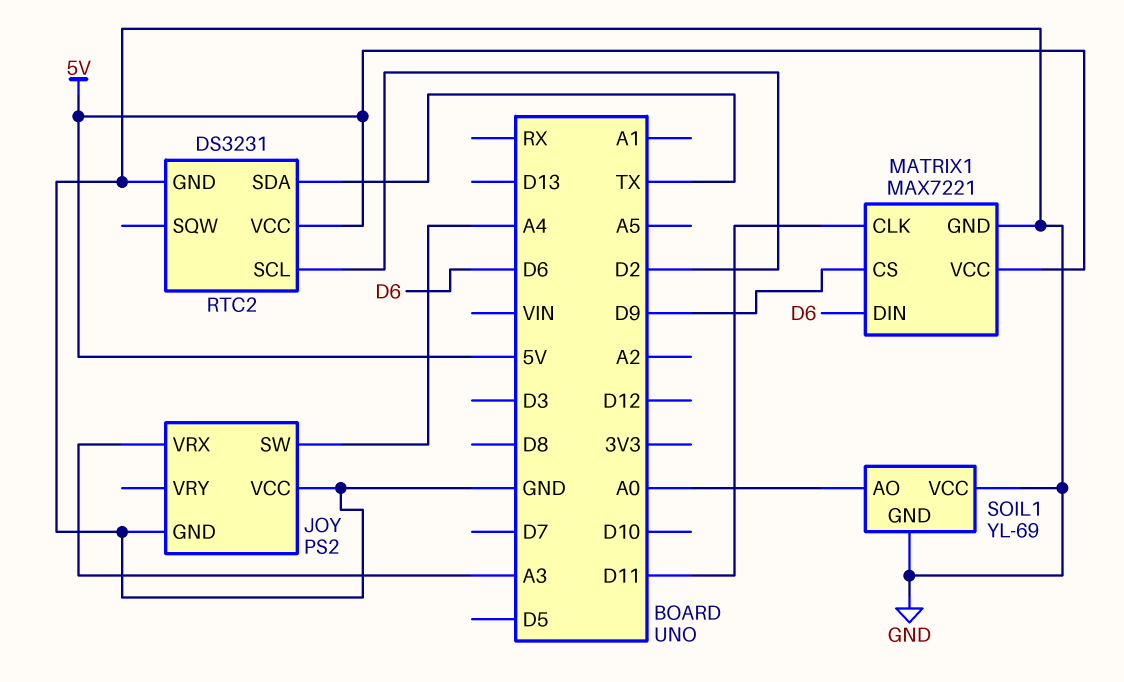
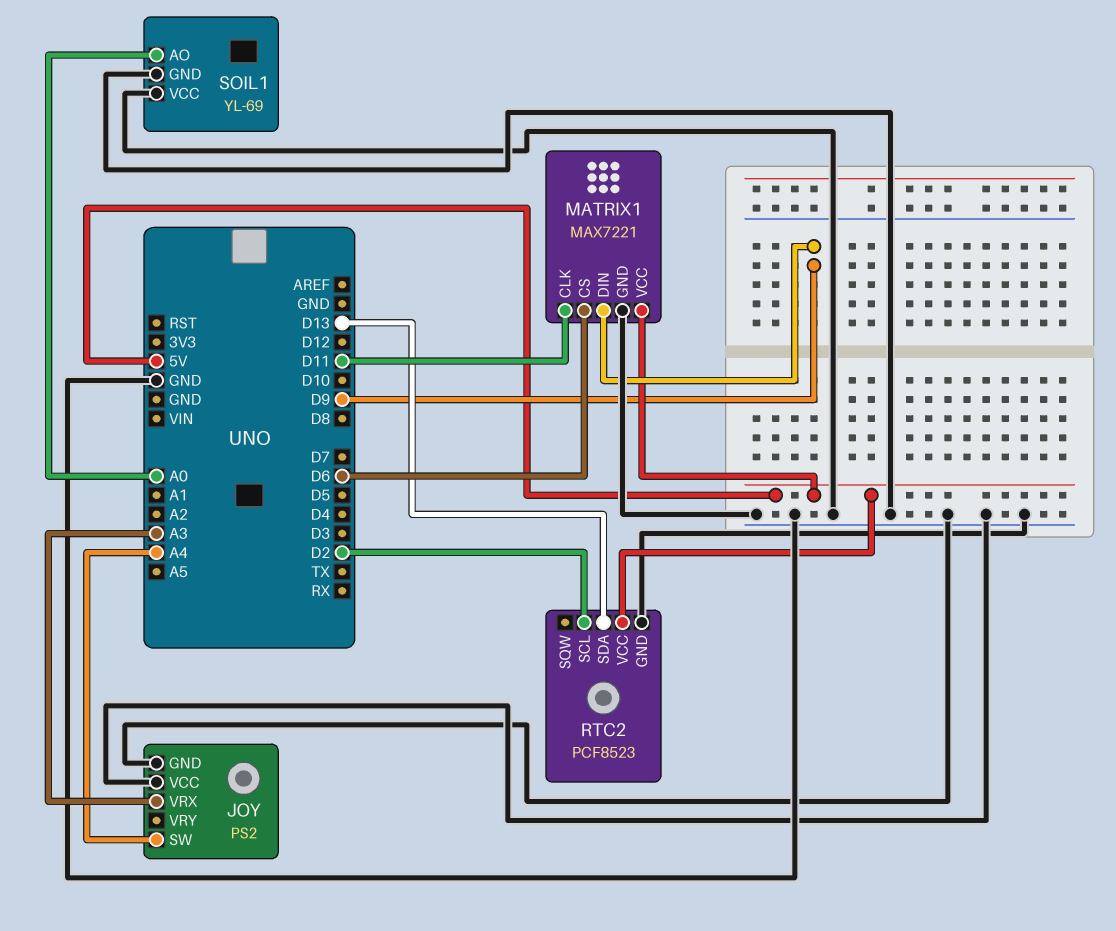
MATRIX1 pin CS: D9 -> D6
MATRIX1 pin DIN: D6 -> D9
RTC2: DS3231 -> PCF8523
RTC2 pin SDA: TX -> D13

